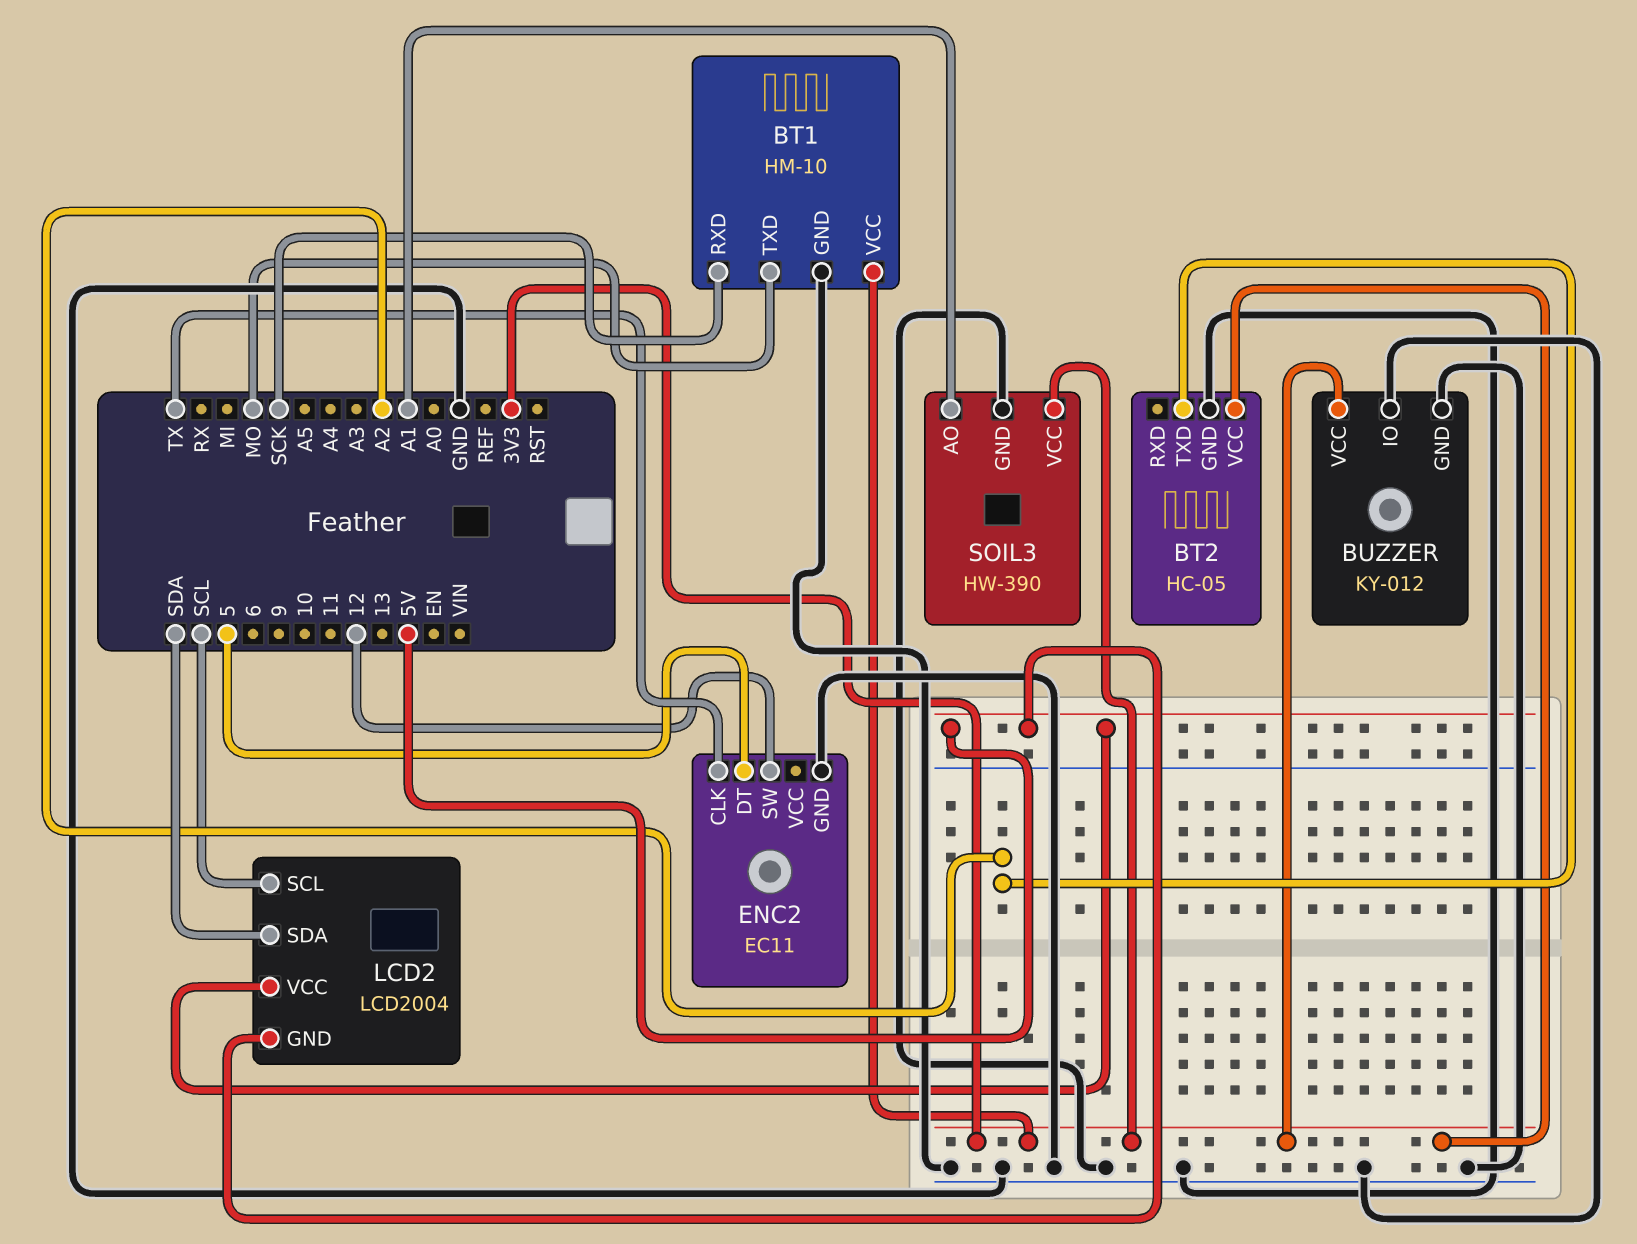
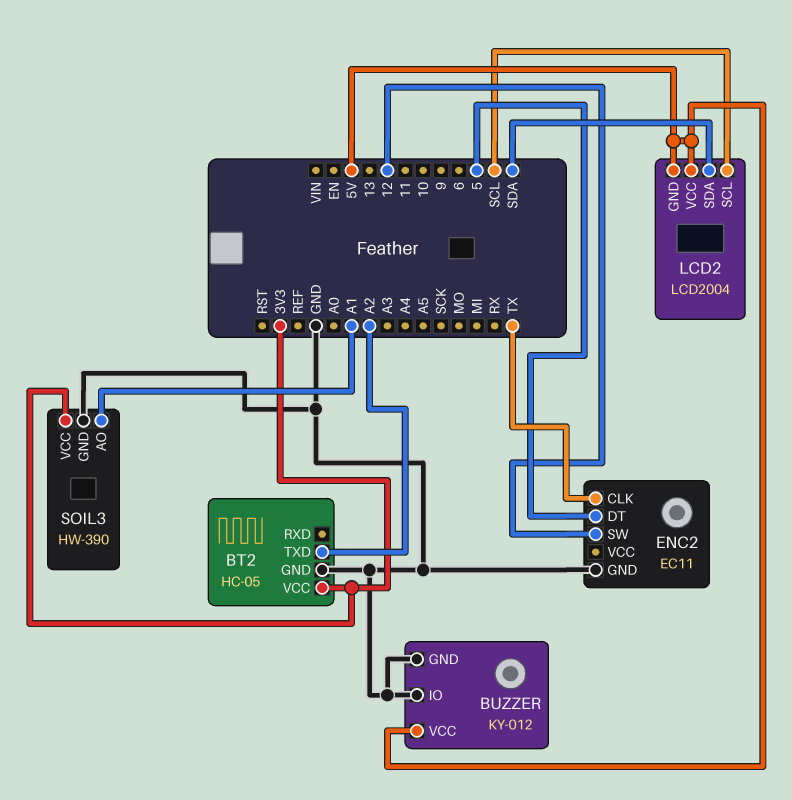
BT1: HM-10 -> none
BT1 pin GND: GND -> none
BT1 pin RXD: SCK -> none
BT1 pin TXD: MO -> none
BT1 pin VCC: 3V3 -> none
BUZZER pin VCC: 3V3 -> 5V

